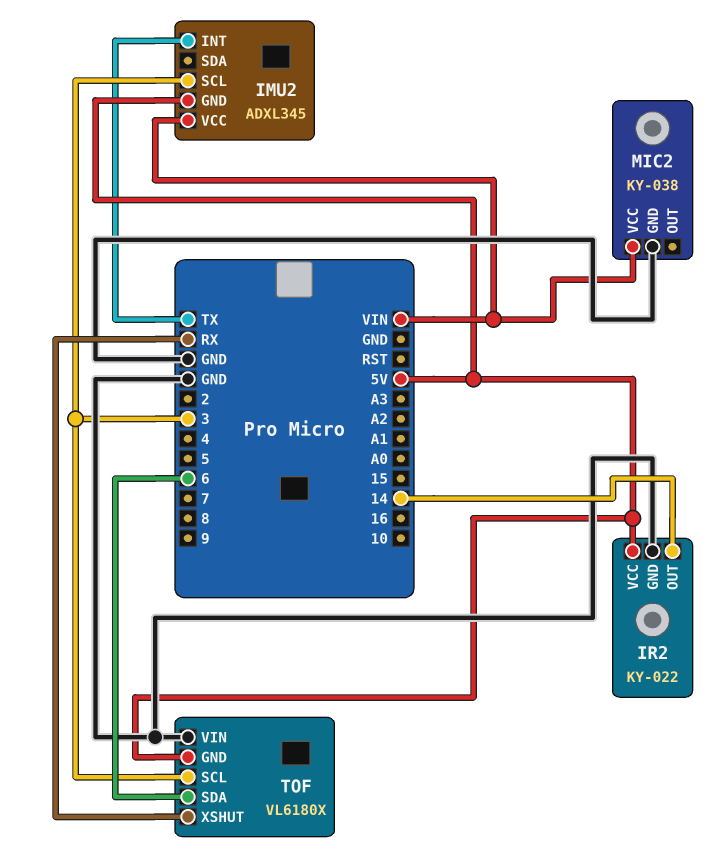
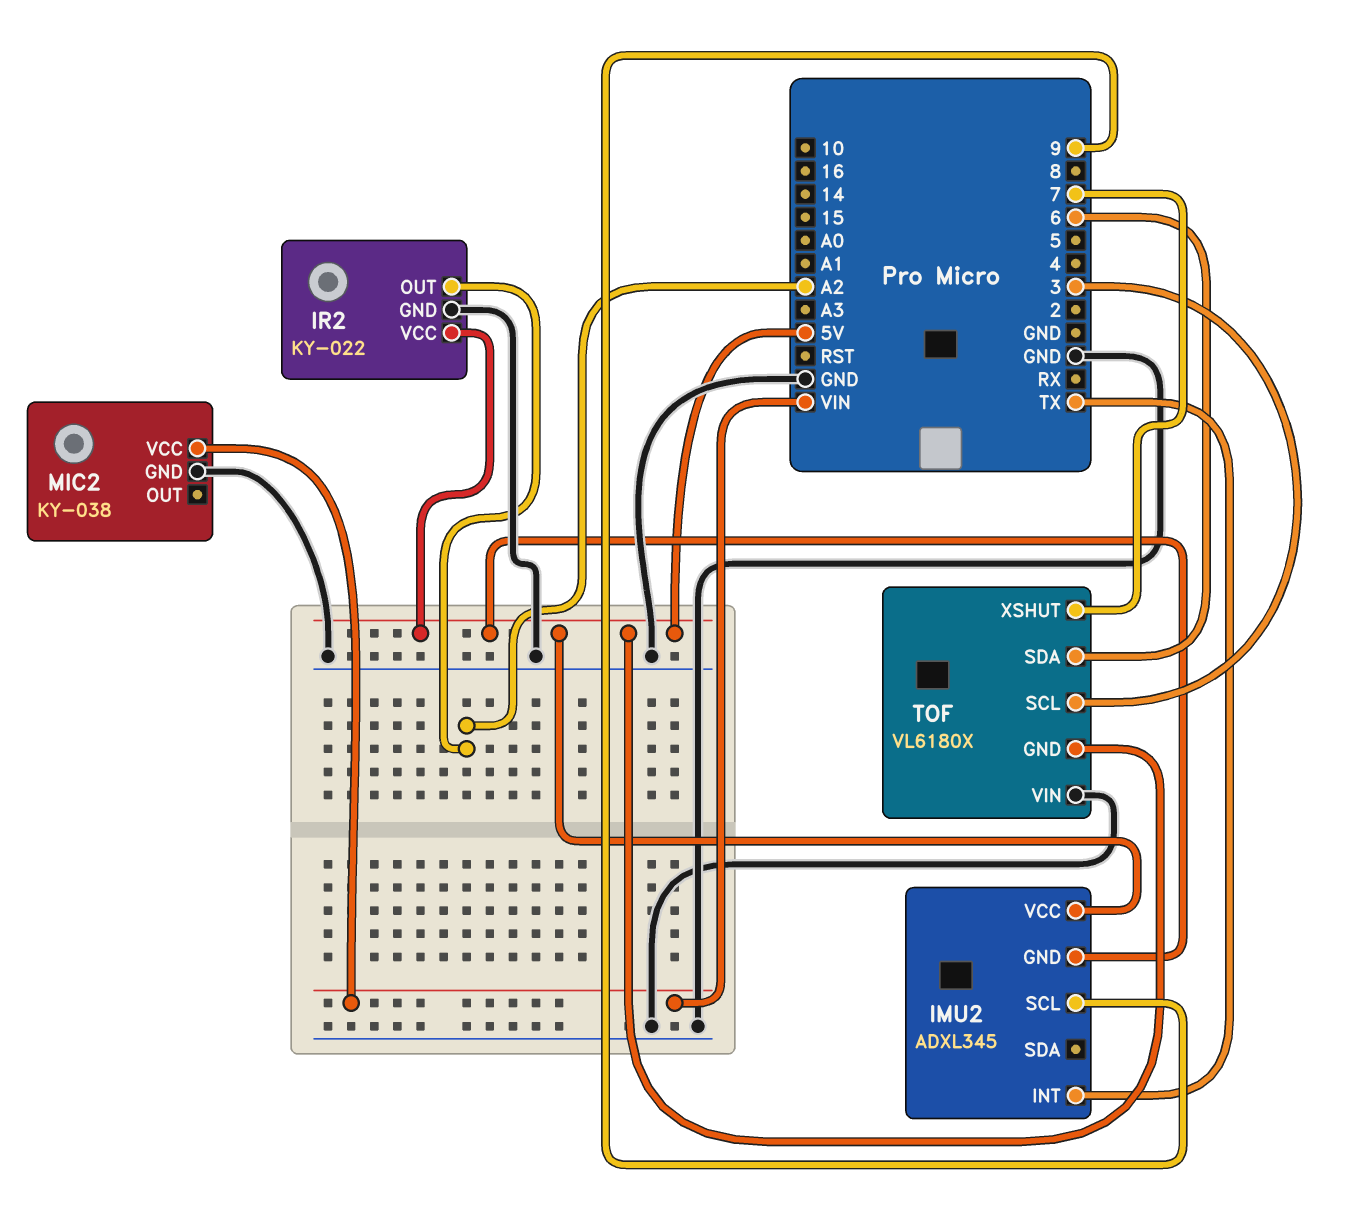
IMU2 pin SCL: 3 -> 9
IMU2 pin VCC: VIN -> 5V
IR2 pin OUT: 14 -> A2
TOF pin XSHUT: RX -> 7

